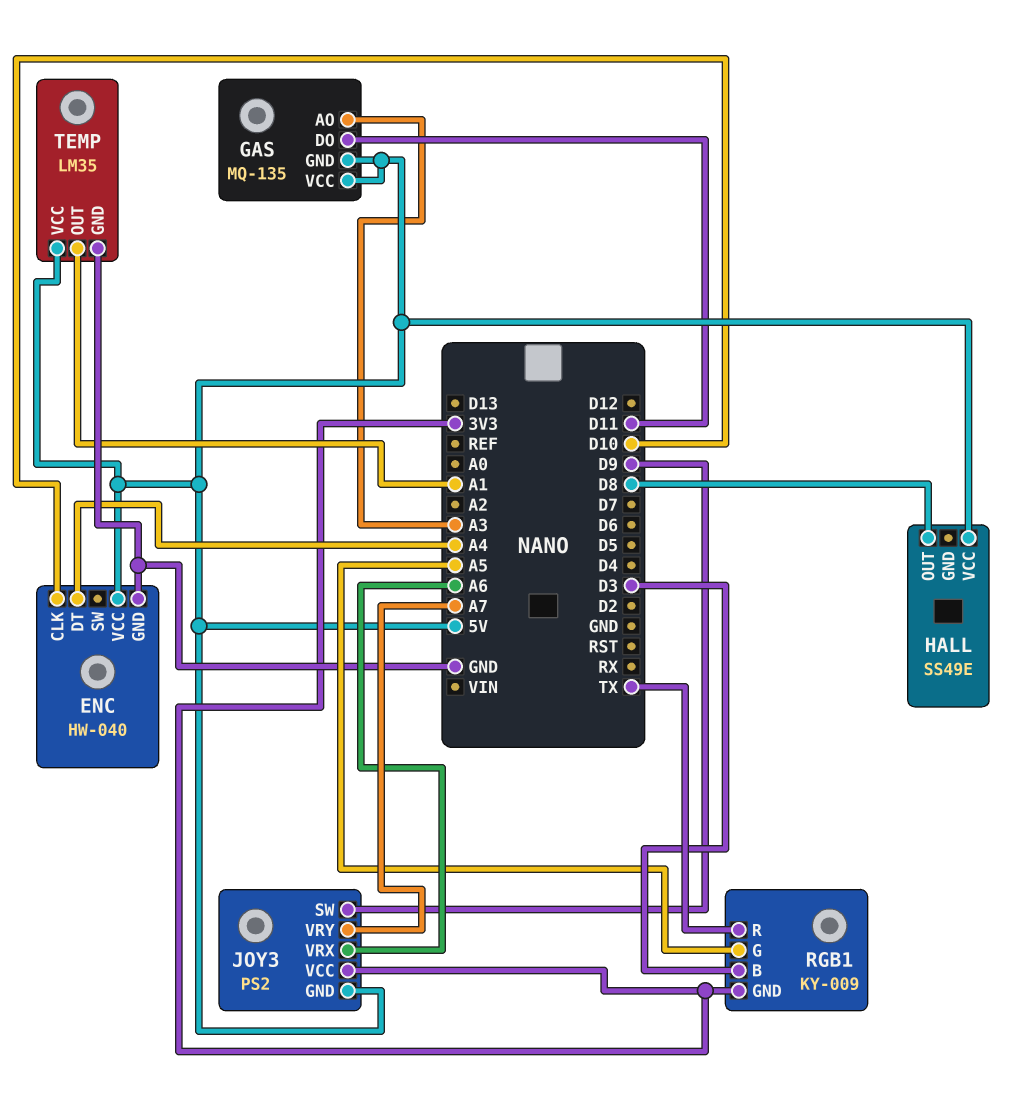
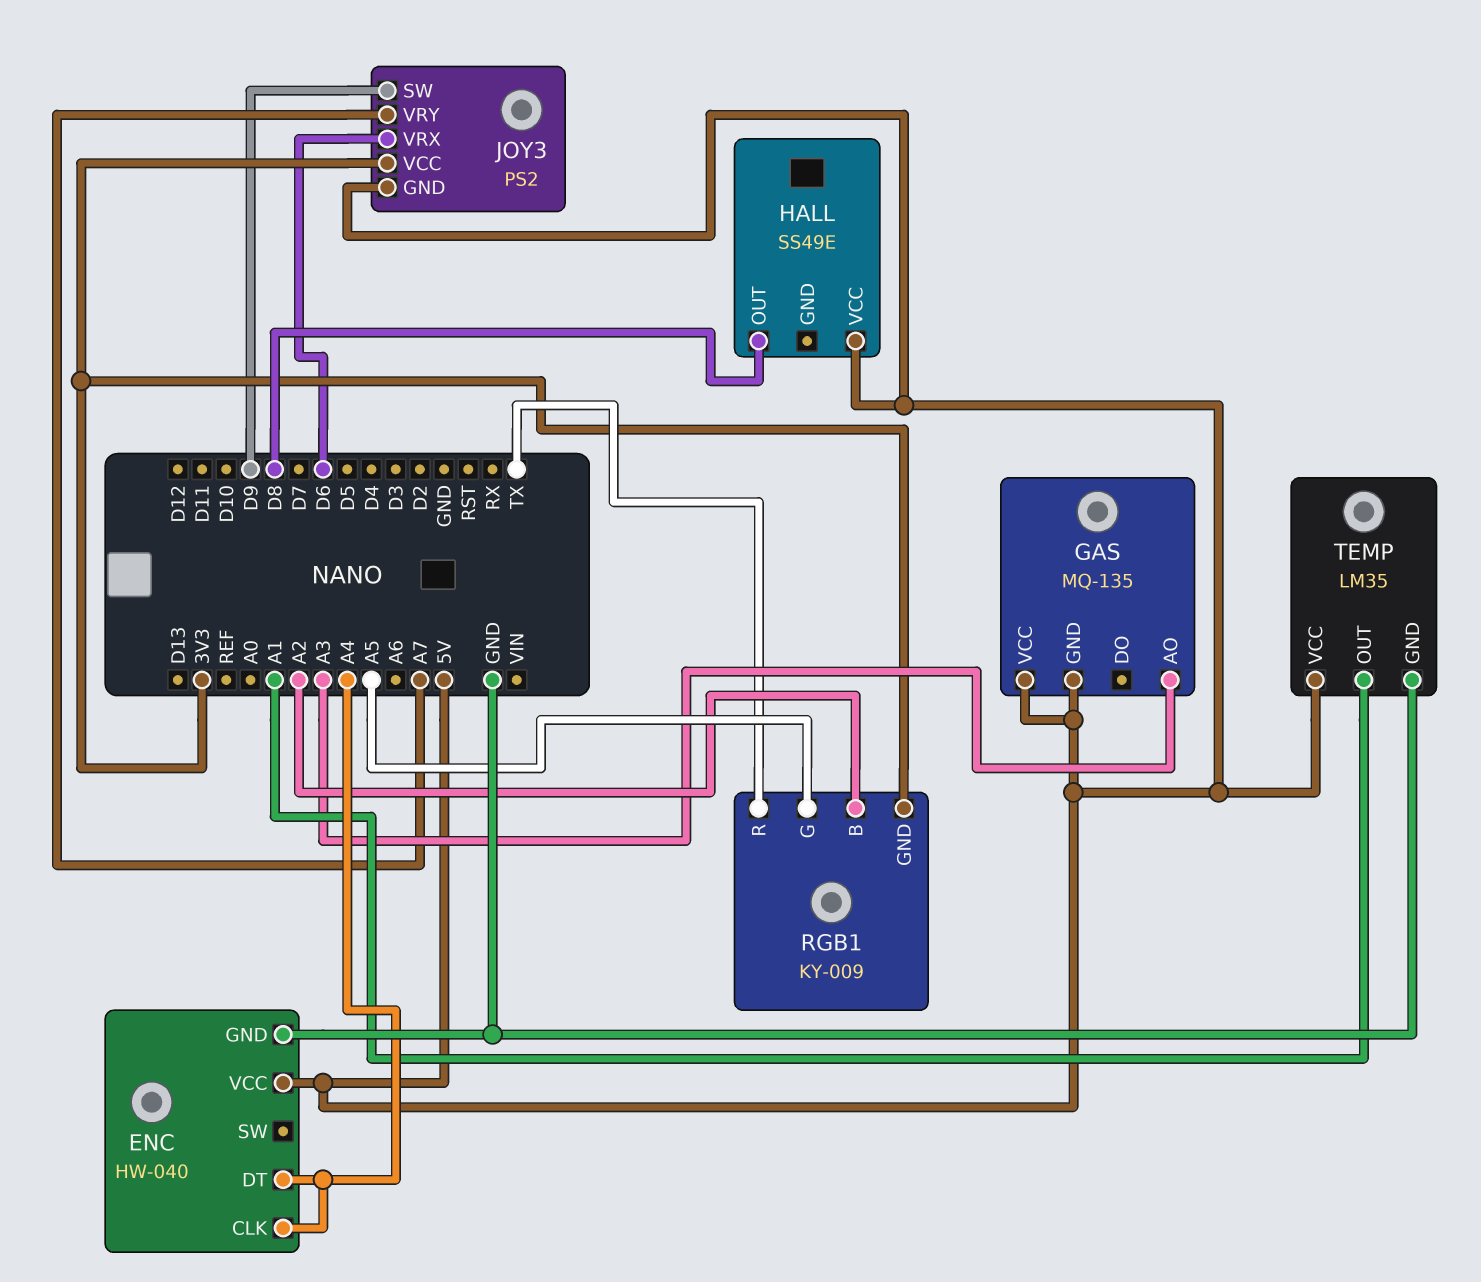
ENC pin CLK: D10 -> A4
GAS pin DO: D11 -> none
JOY3 pin VRX: A6 -> D6
RGB1 pin B: D3 -> A2

